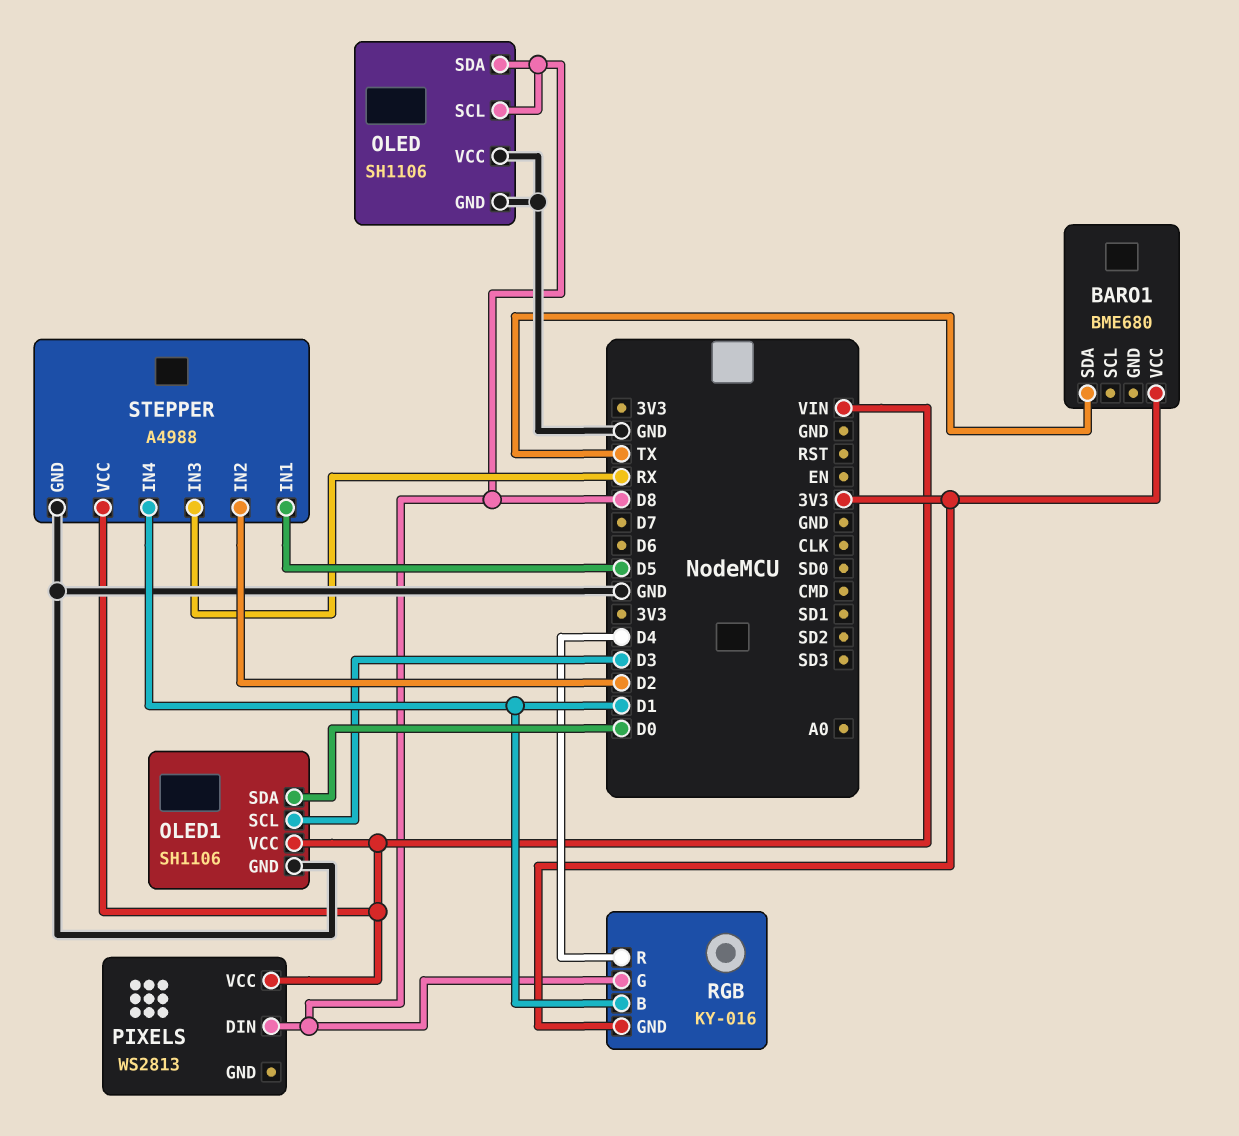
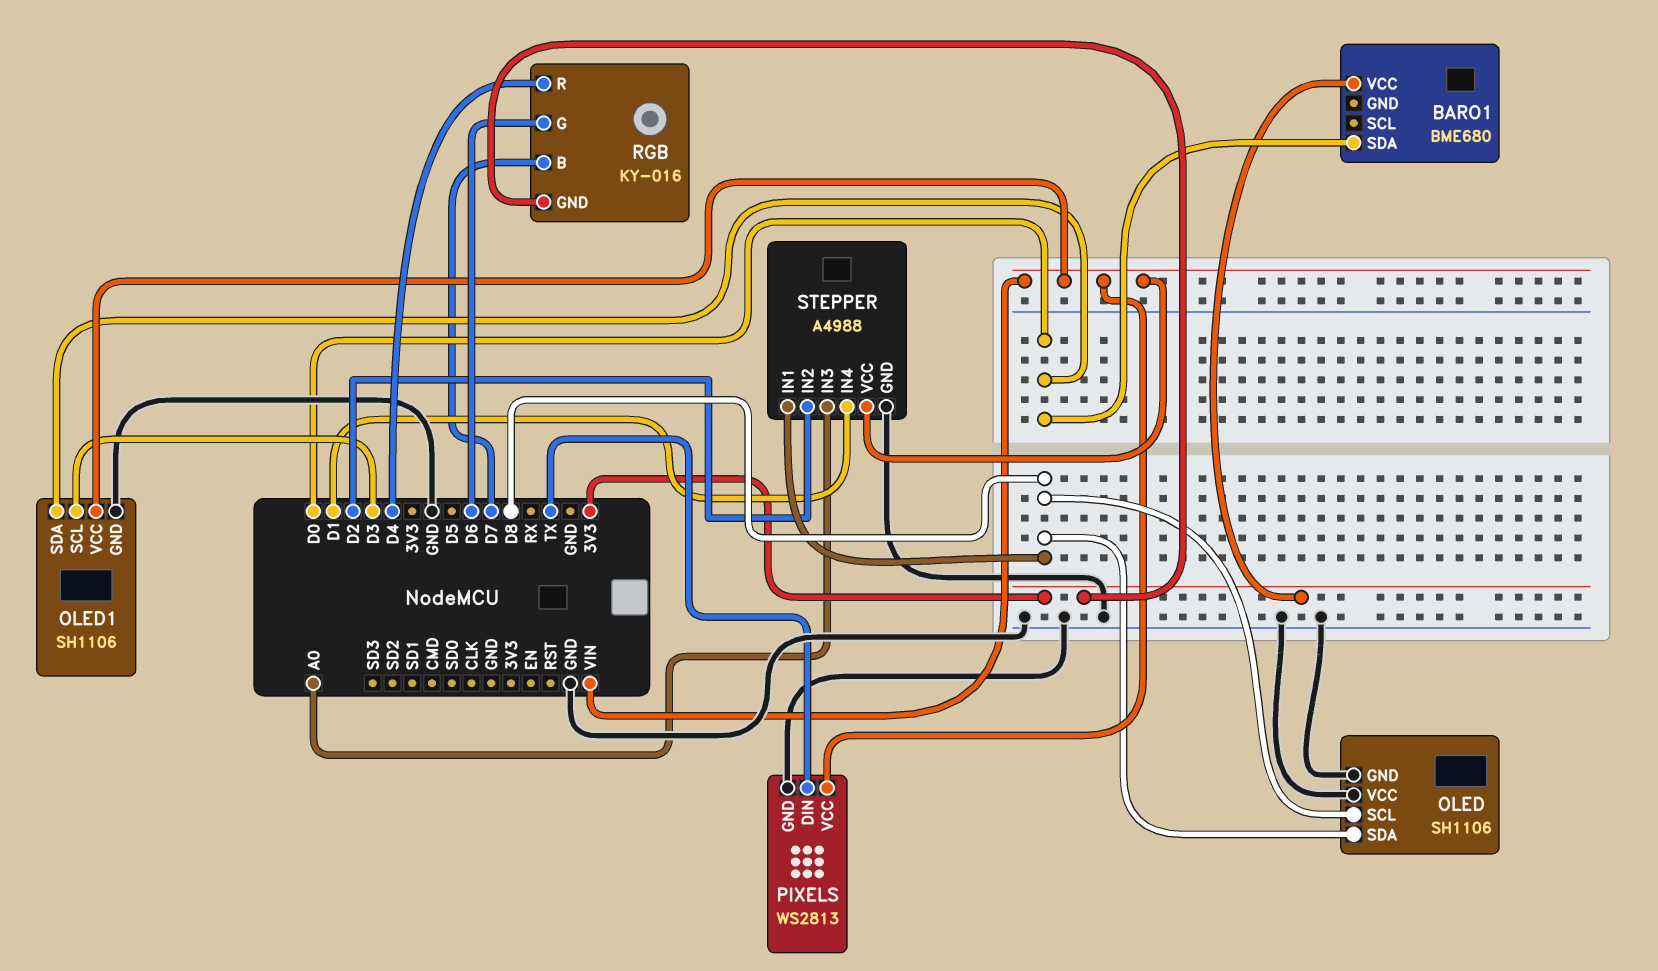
BARO1 pin SDA: TX -> D0
PIXELS pin DIN: D8 -> TX
PIXELS pin GND: none -> GND
RGB pin B: D1 -> D7
RGB pin G: D8 -> D6
STEPPER pin IN1: D5 -> D8
STEPPER pin IN3: RX -> A0

